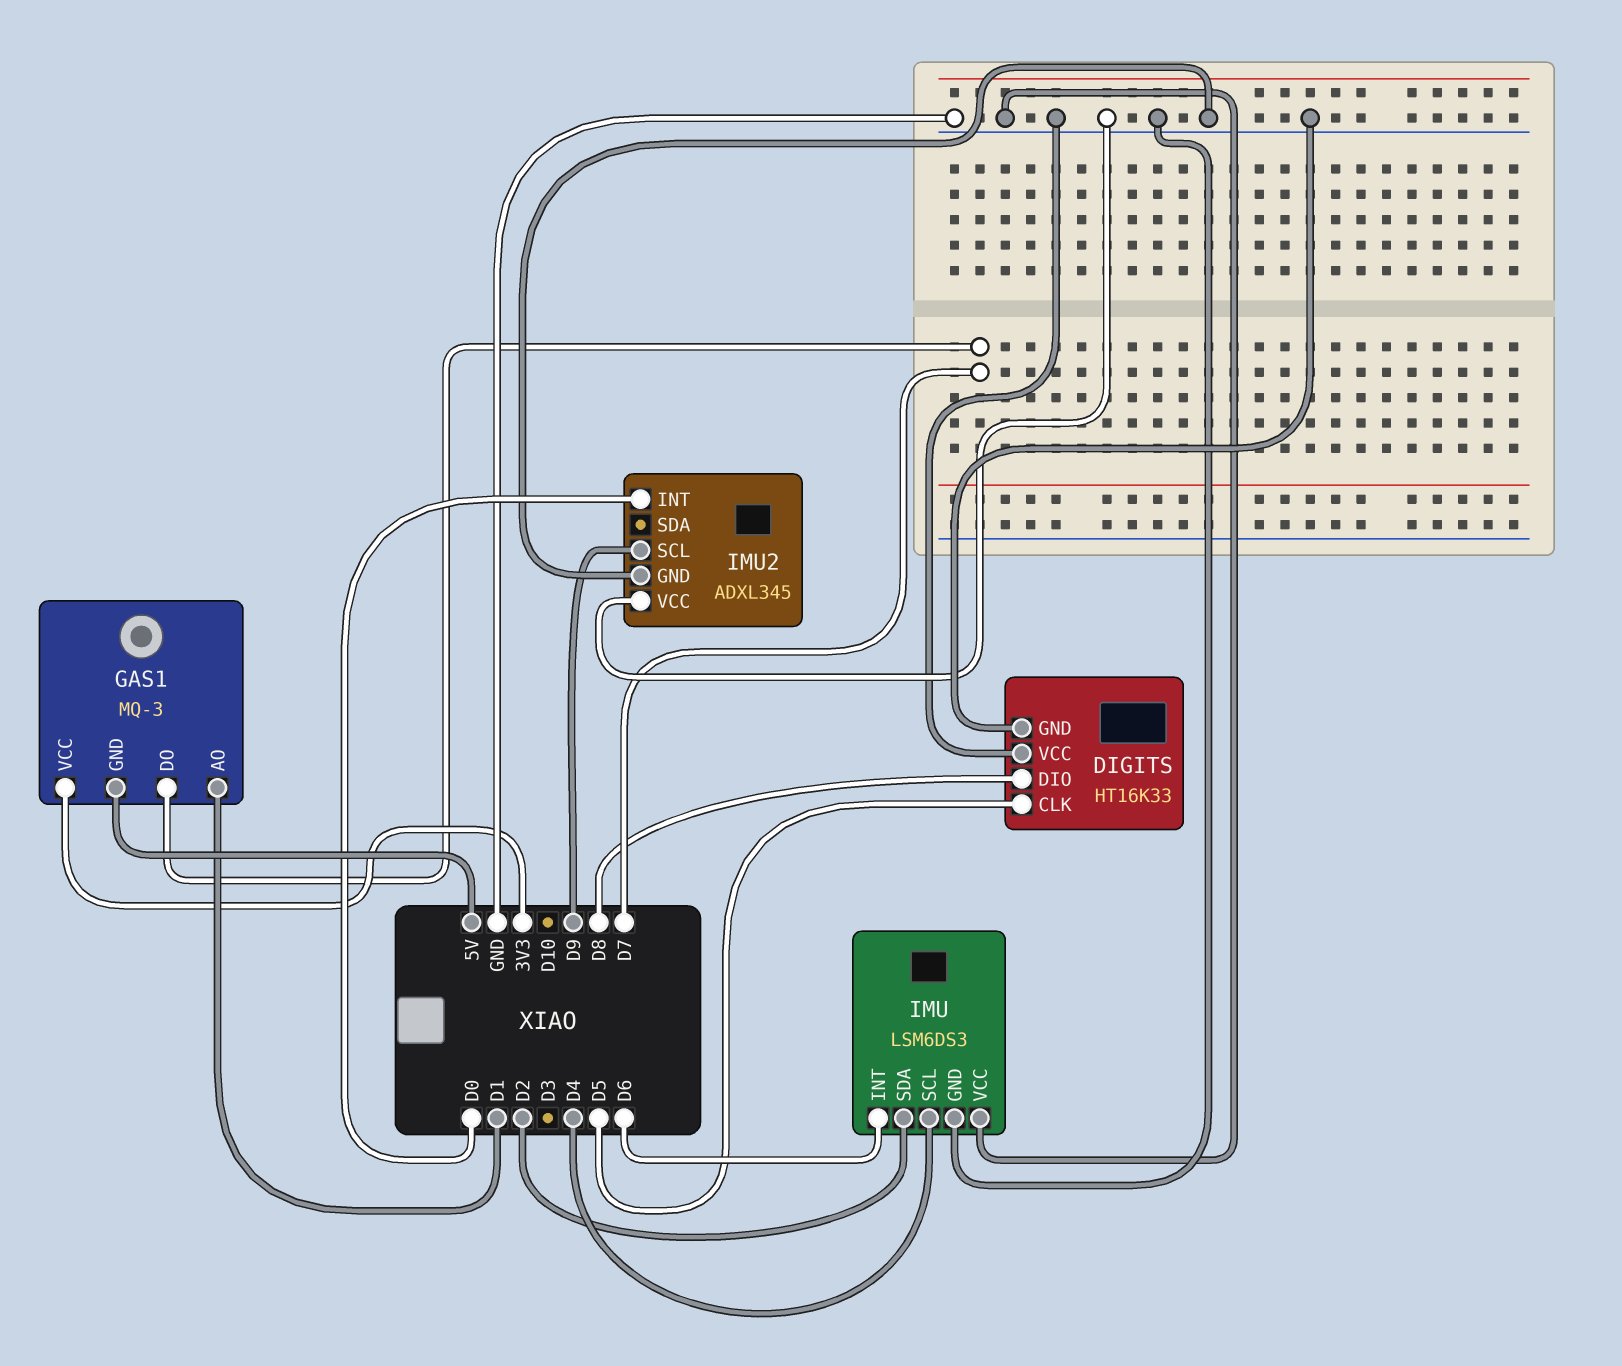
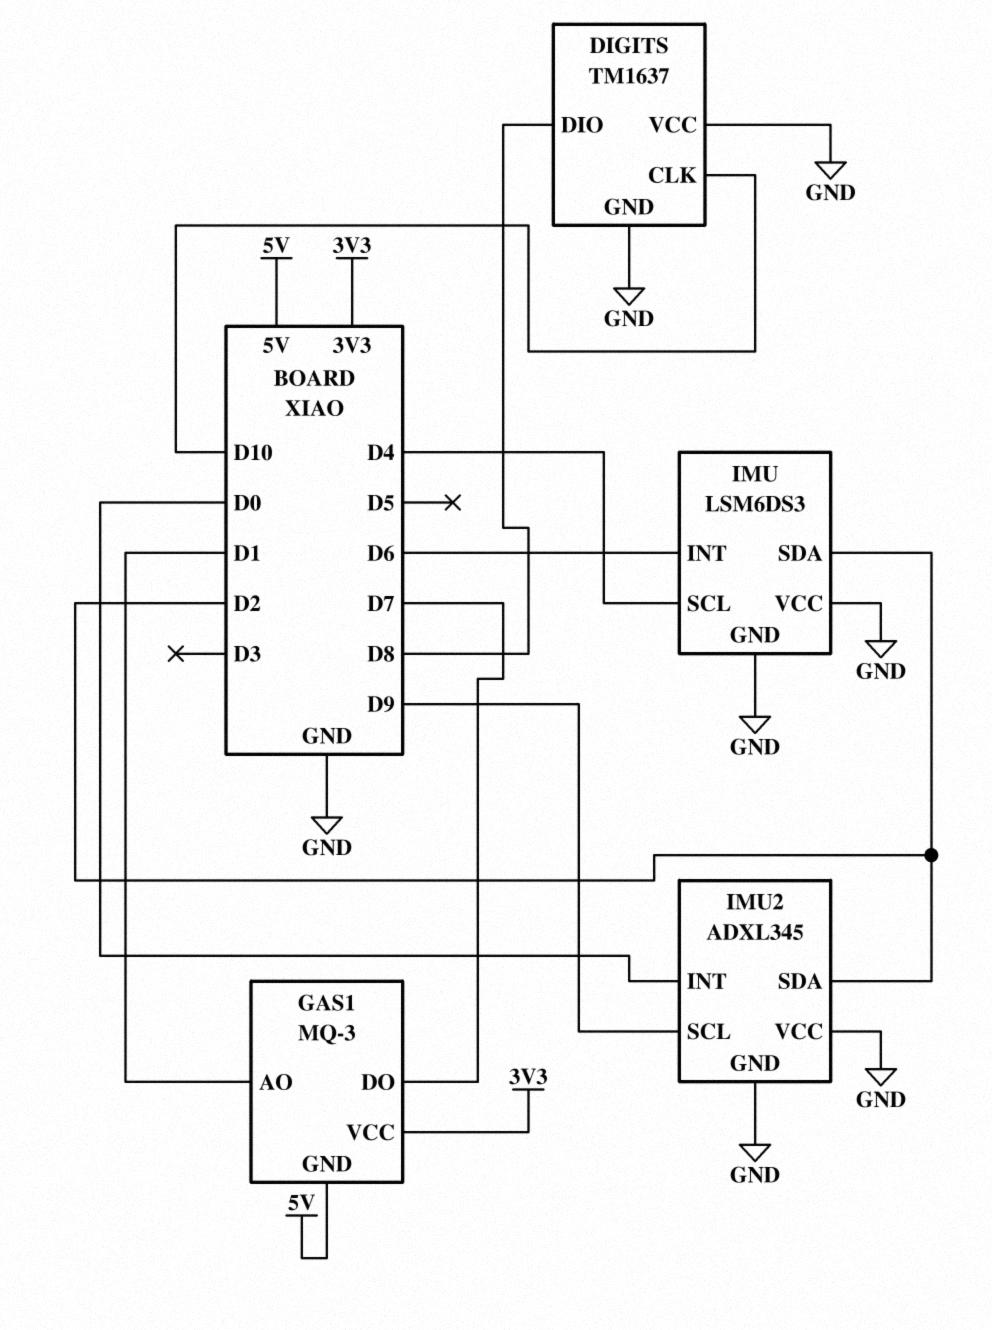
DIGITS: HT16K33 -> TM1637
DIGITS pin CLK: D5 -> D10
IMU2 pin SDA: none -> D2

